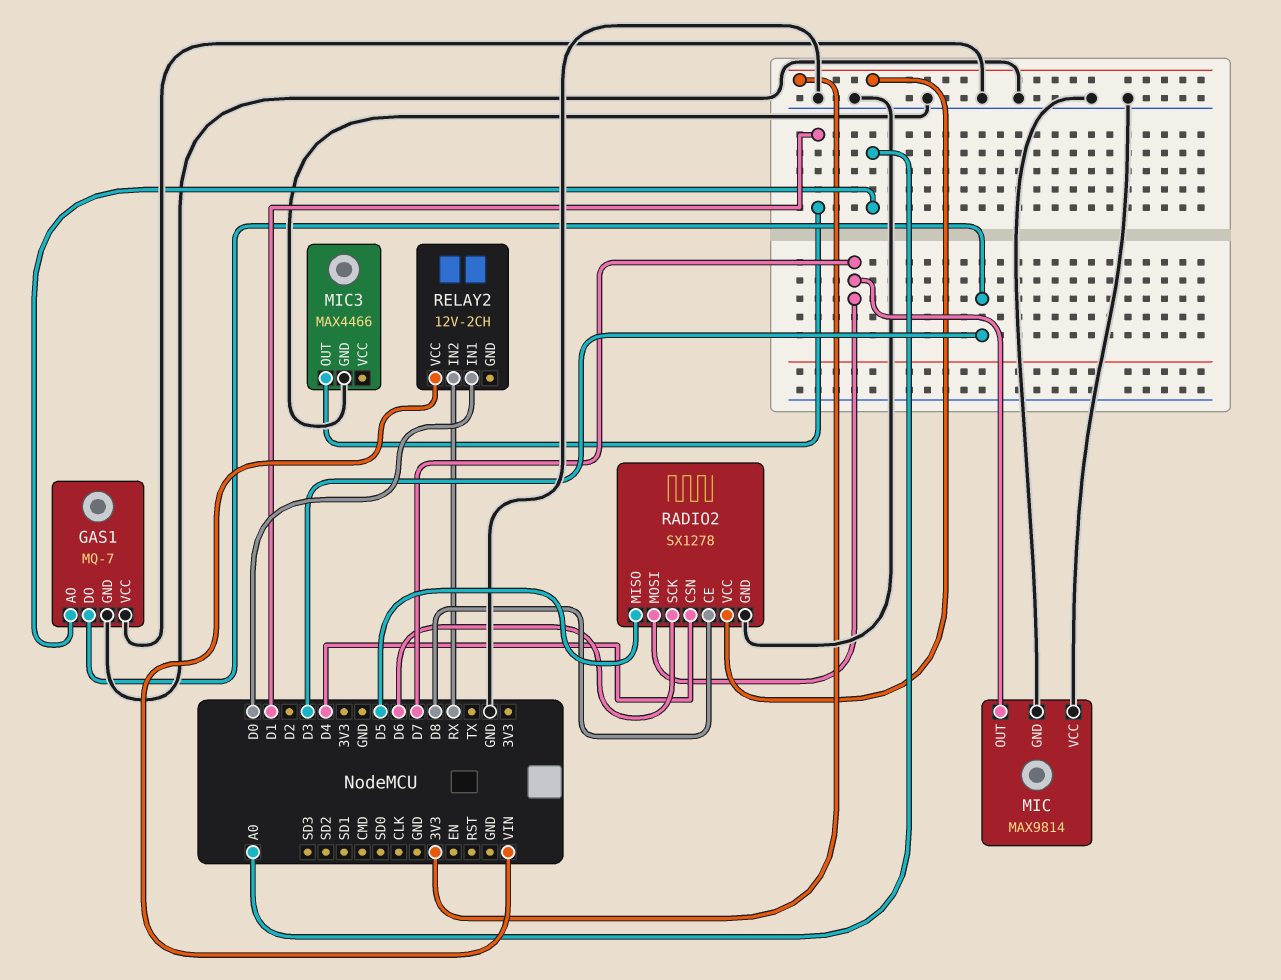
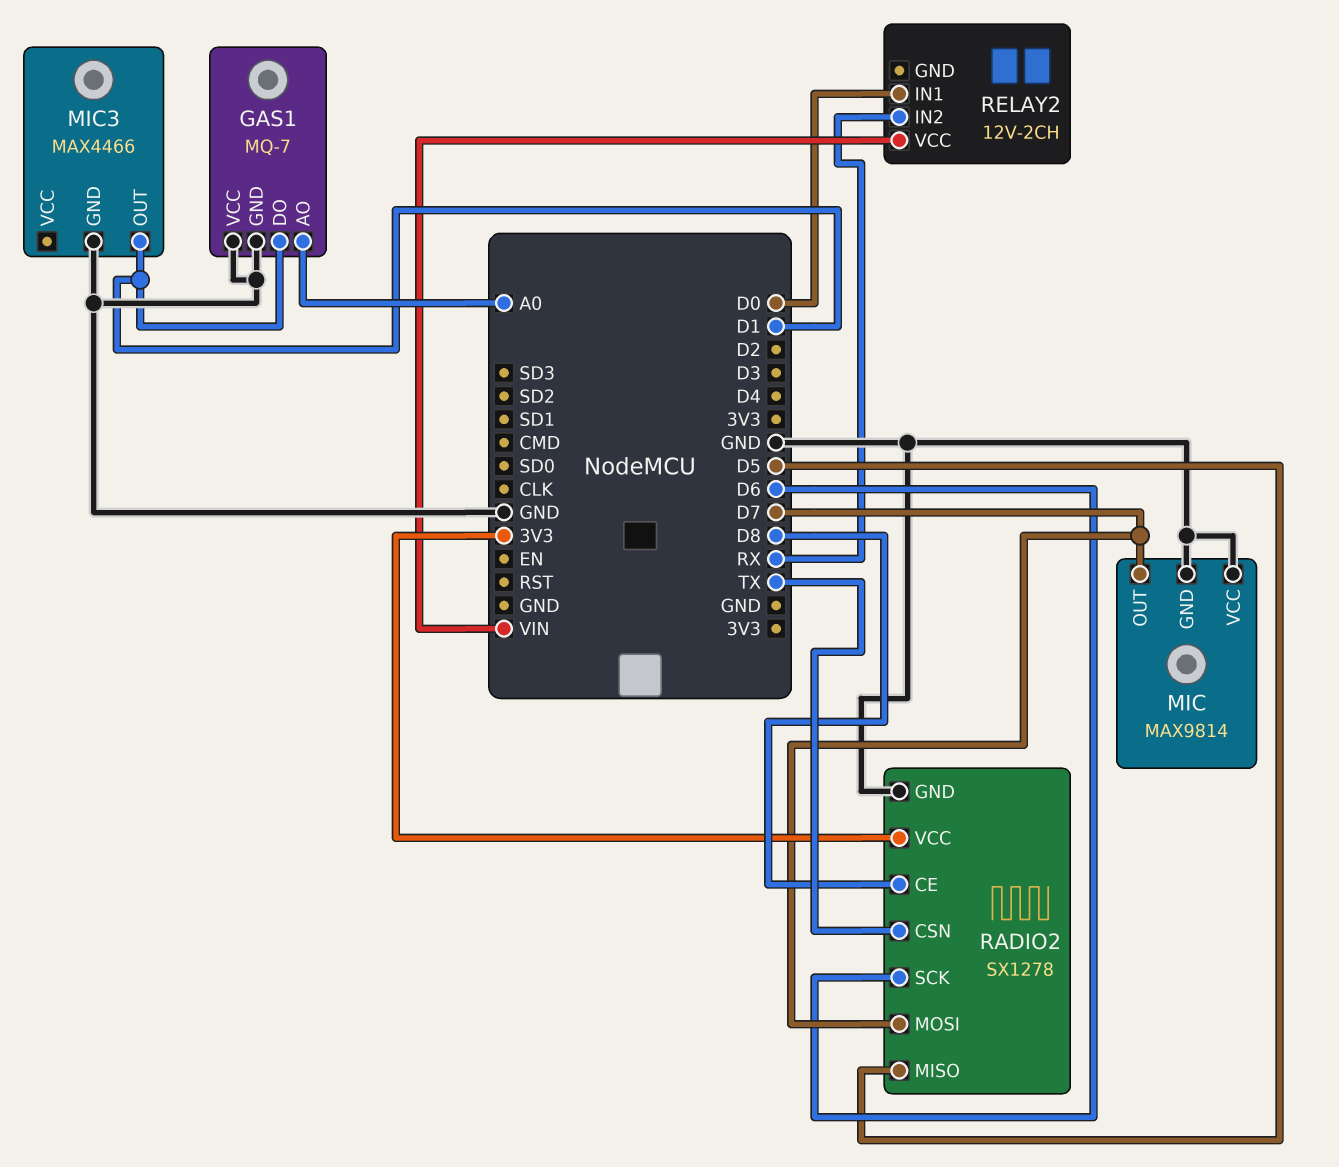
GAS1 pin DO: D3 -> D1
RADIO2 pin CSN: D4 -> TX

